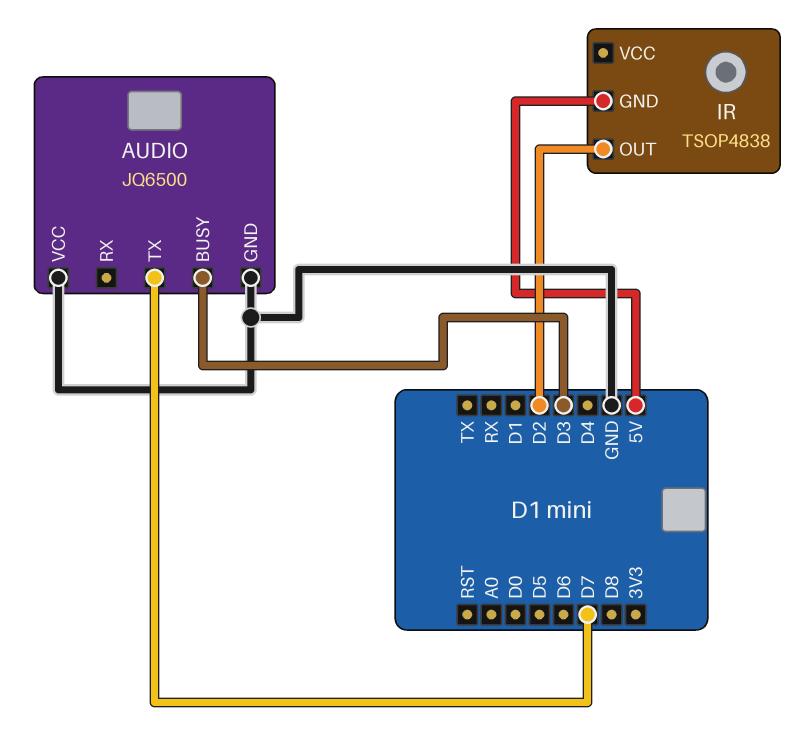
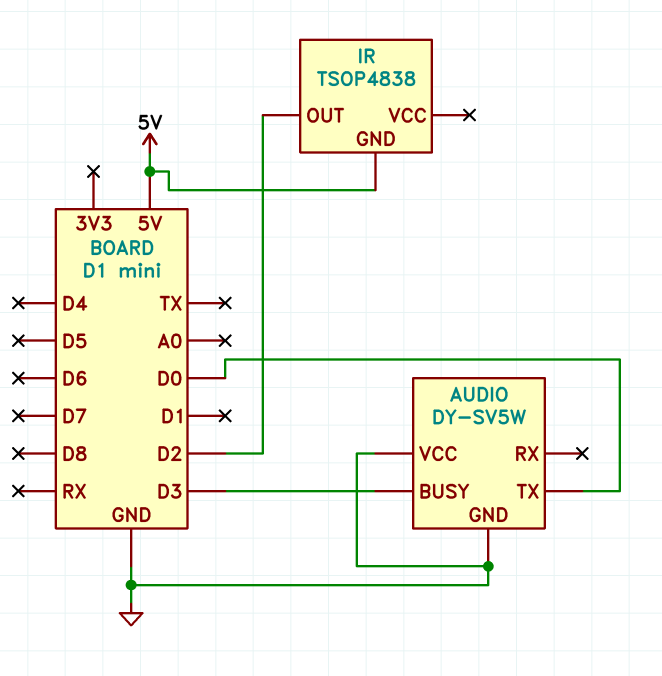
AUDIO: JQ6500 -> DY-SV5W
AUDIO pin TX: D7 -> D0

